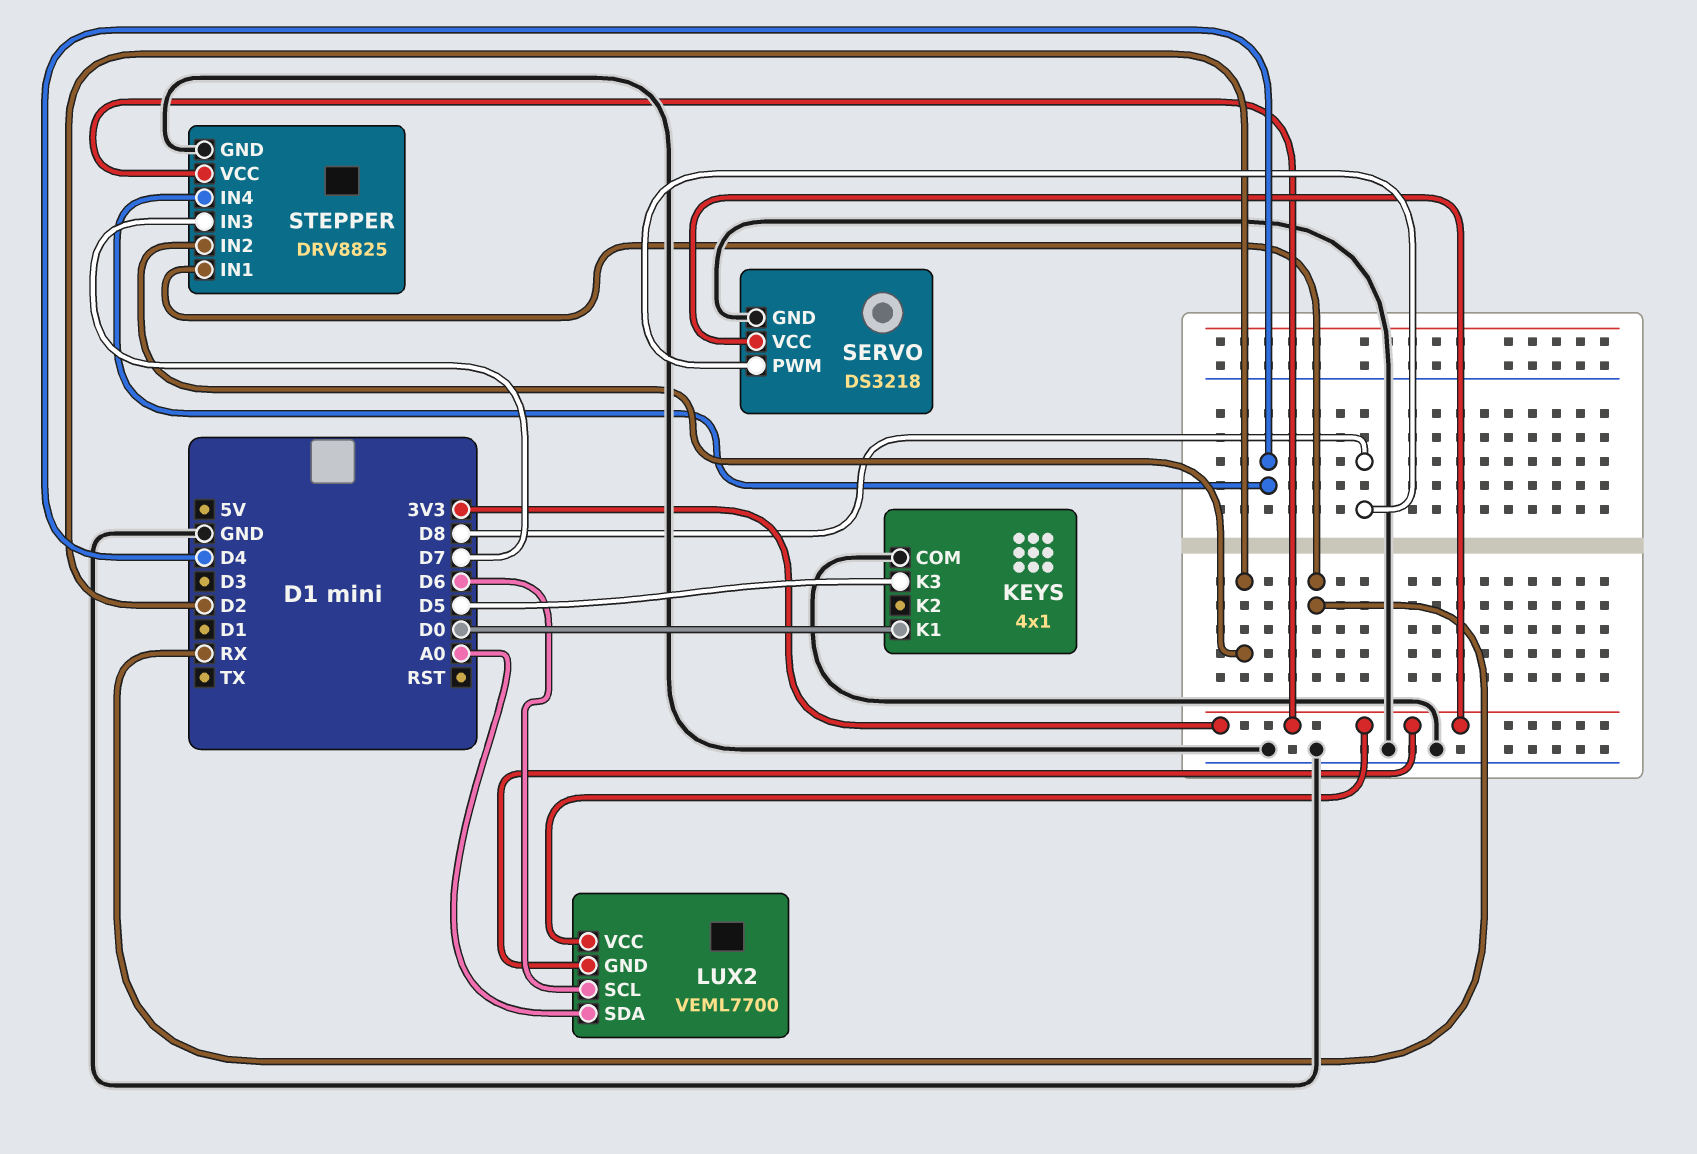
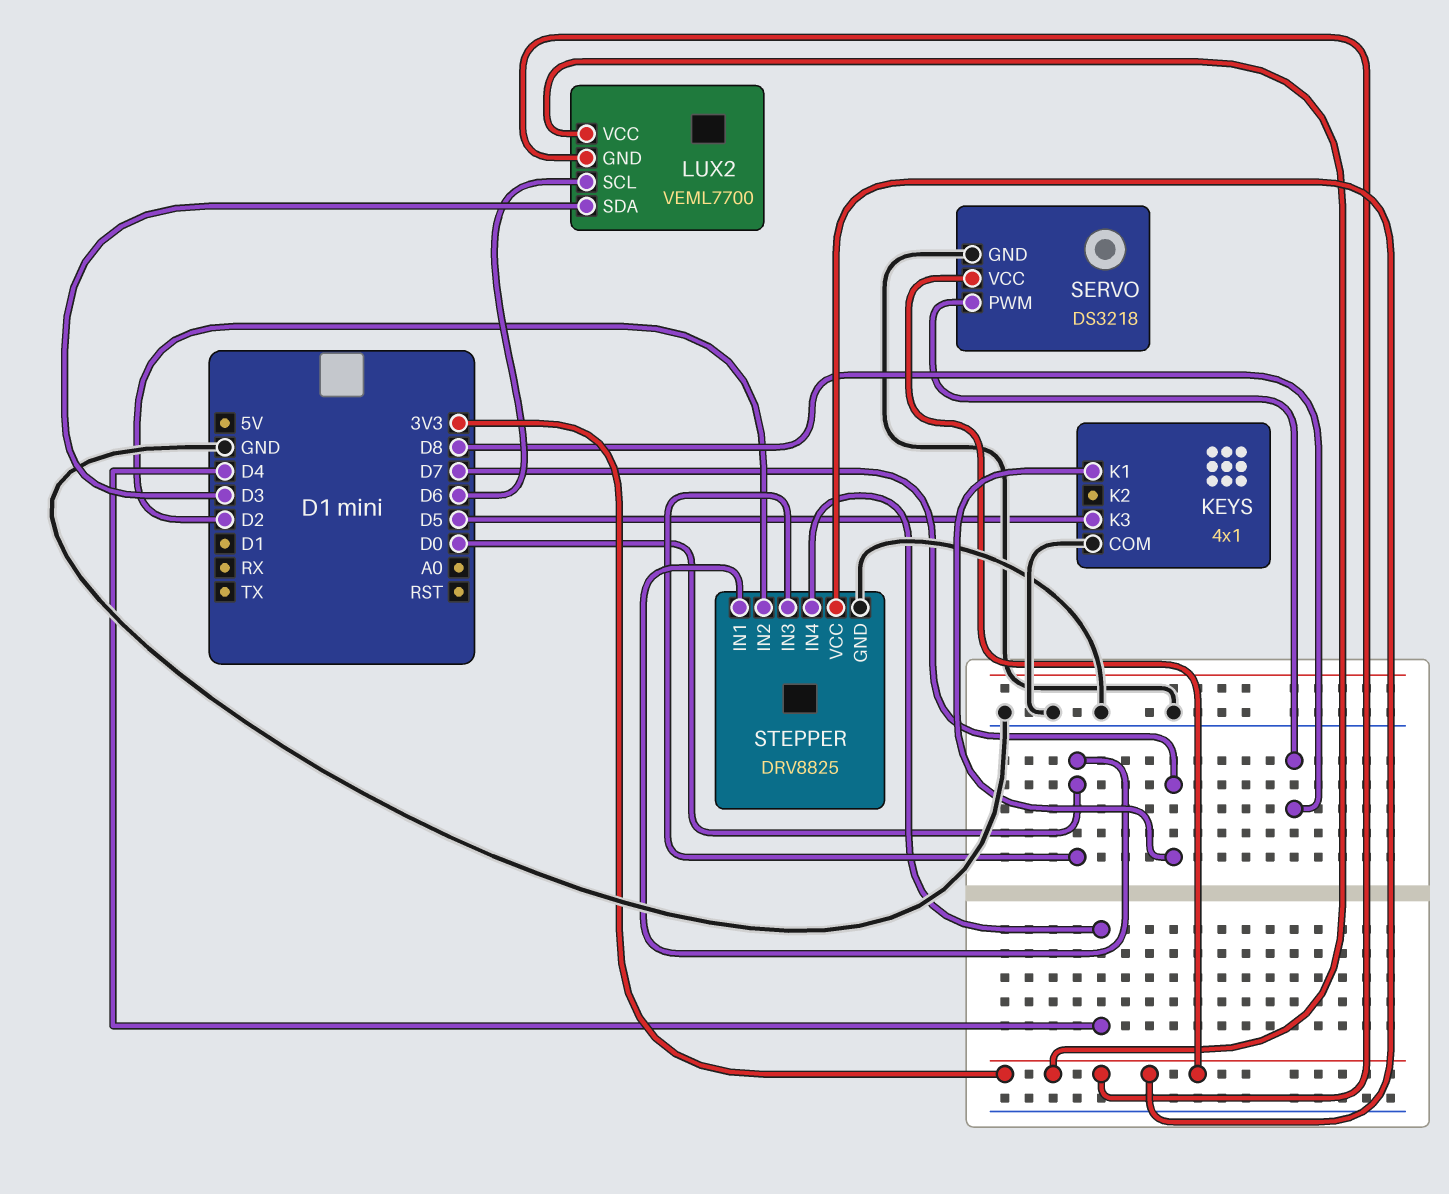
KEYS pin K1: D0 -> D7
LUX2 pin SDA: A0 -> D3
STEPPER pin IN1: RX -> D0
STEPPER pin IN3: D7 -> D0

